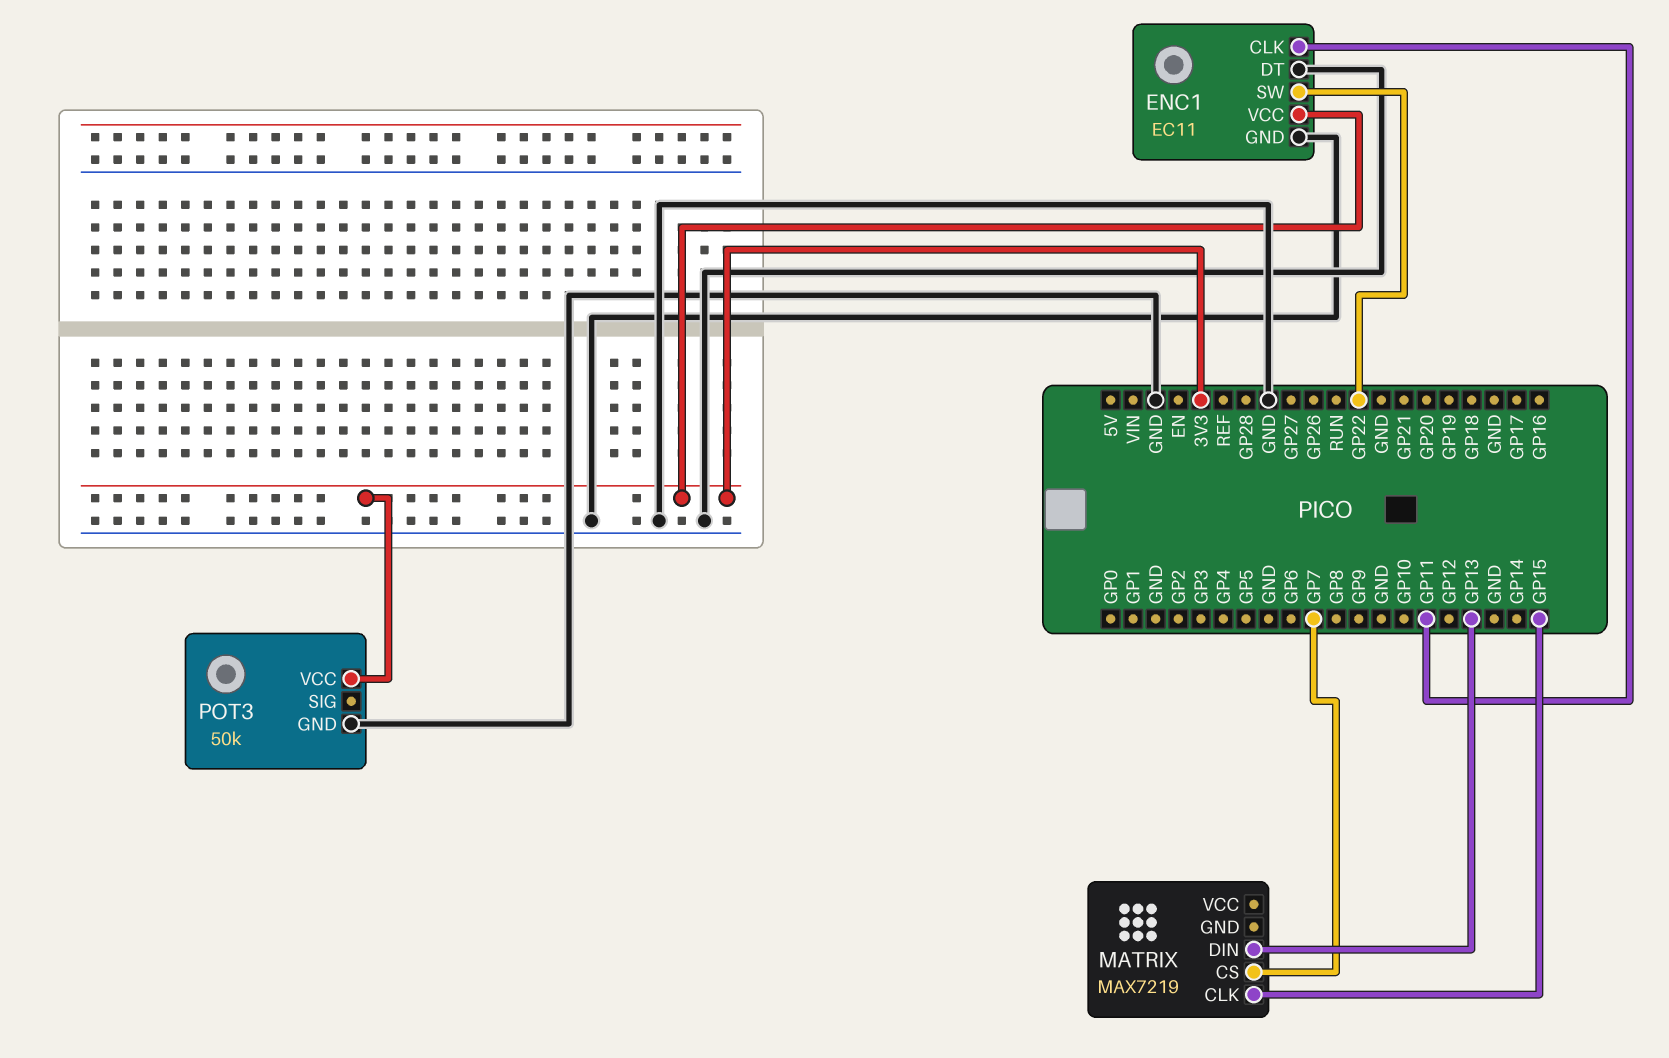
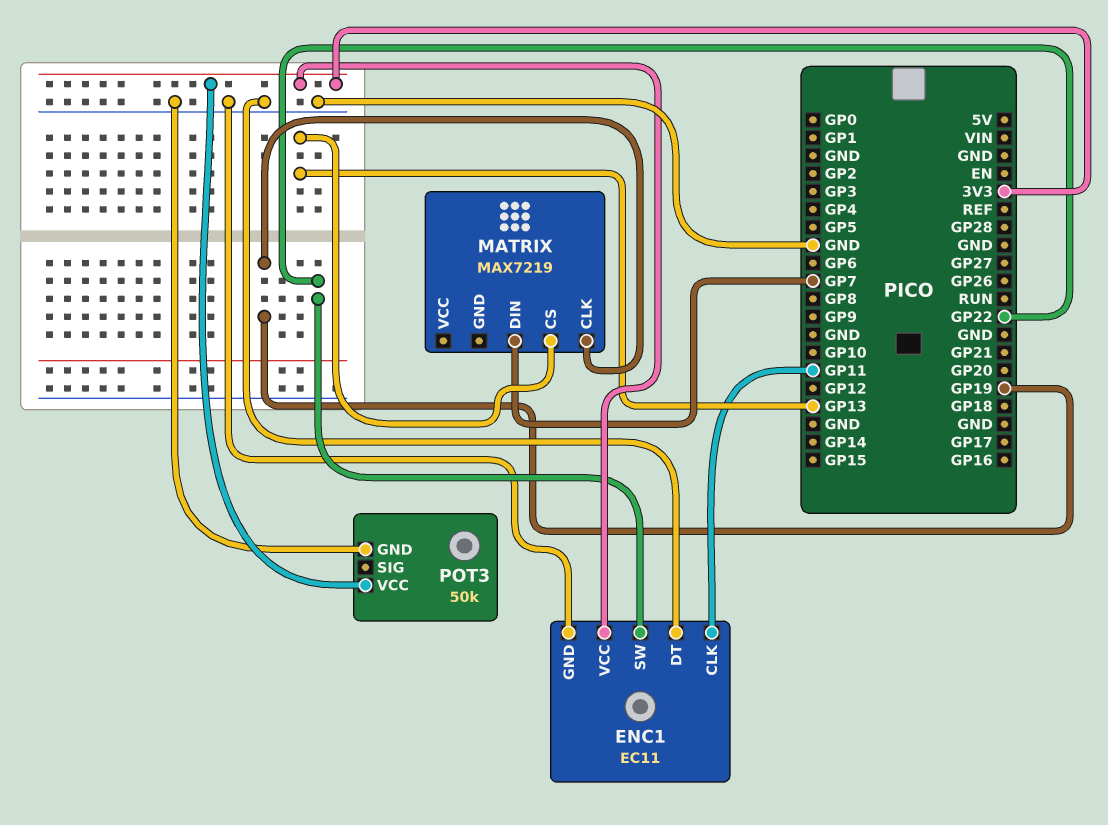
MATRIX pin CLK: GP15 -> GP19
MATRIX pin CS: GP7 -> GP13
MATRIX pin DIN: GP13 -> GP7

